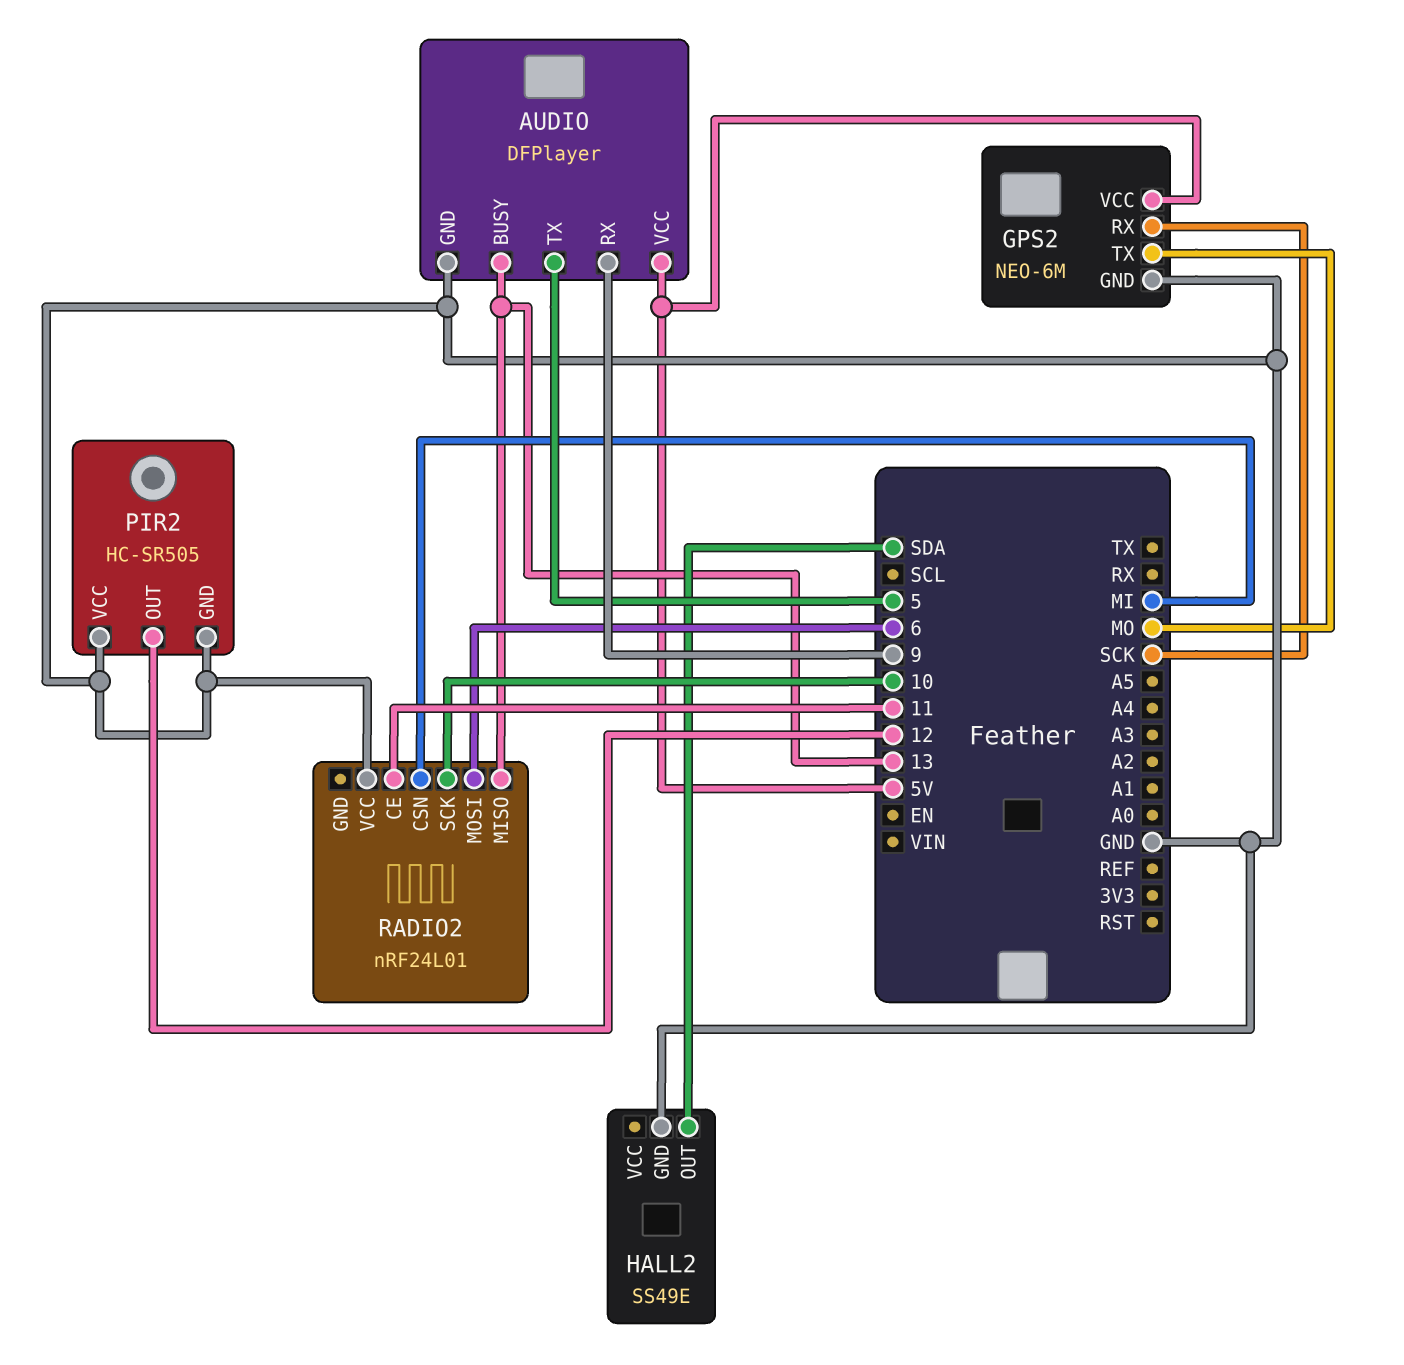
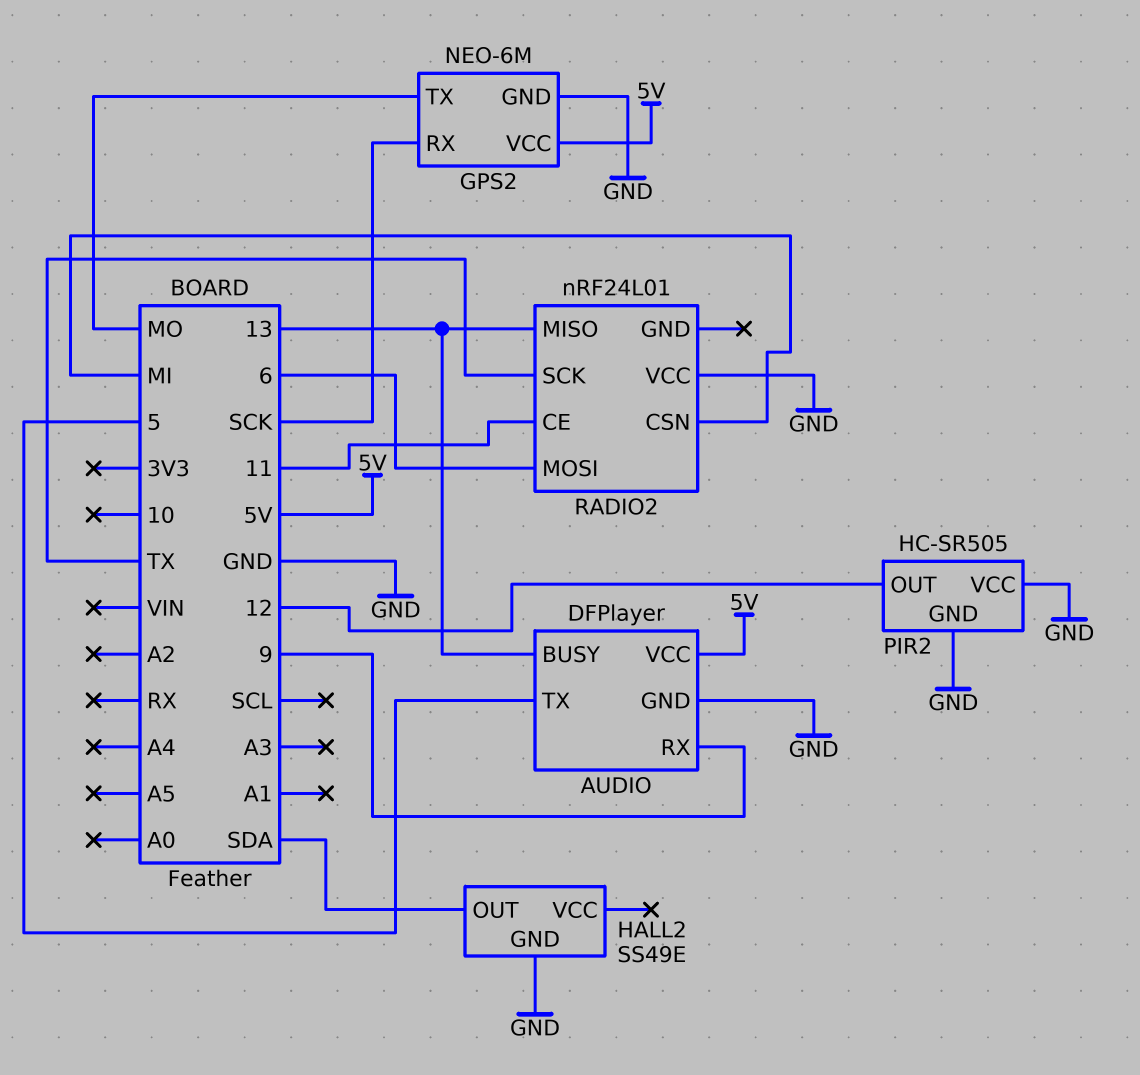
RADIO2 pin SCK: 10 -> TX

